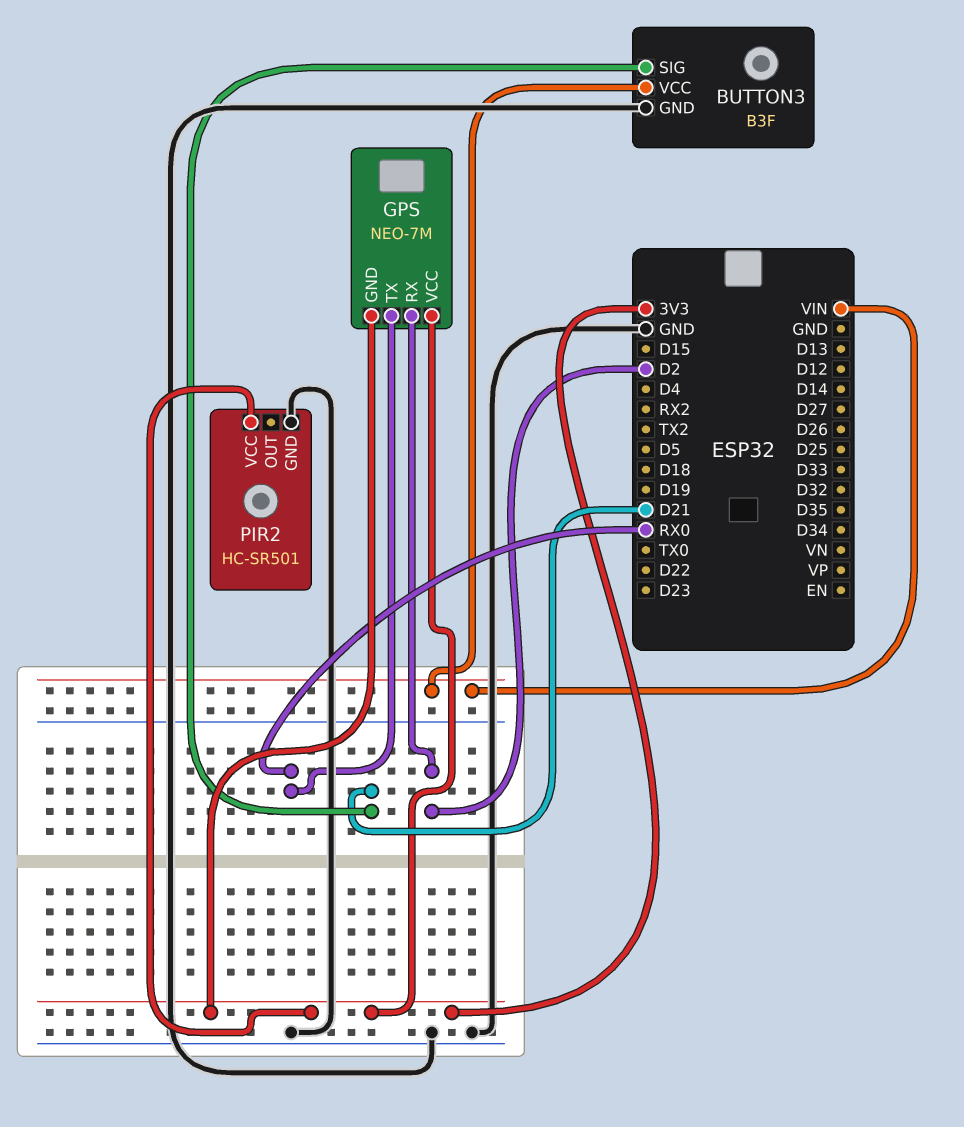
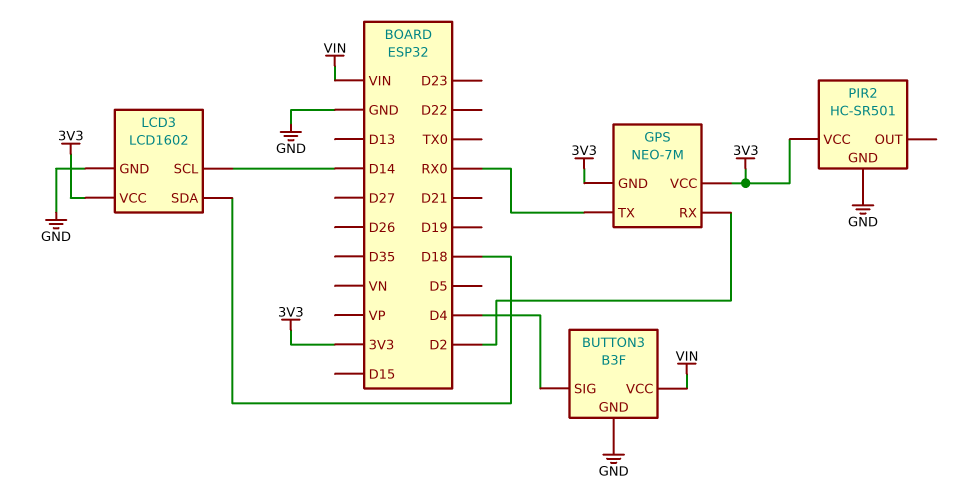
BUTTON3 pin SIG: D21 -> D4
LCD3: none -> LCD1602
LCD3 pin GND: none -> GND
LCD3 pin SCL: none -> D14
LCD3 pin SDA: none -> D18
LCD3 pin VCC: none -> 3V3

